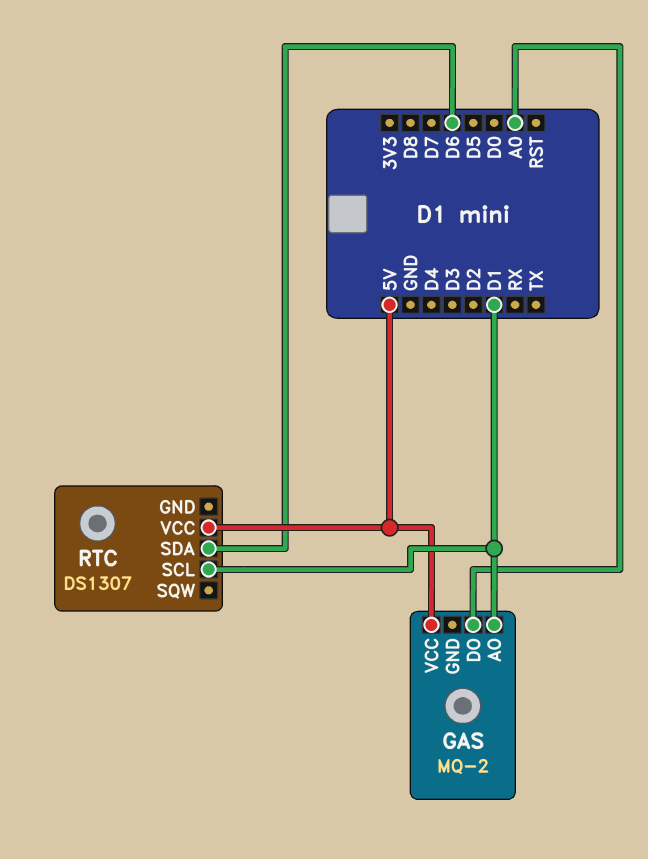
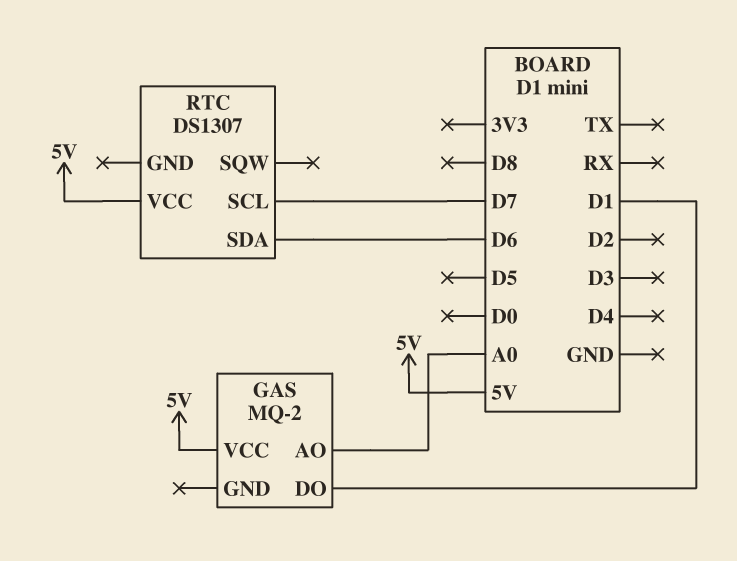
GAS pin AO: D1 -> A0
GAS pin DO: A0 -> D1
RTC pin SCL: D1 -> D7

